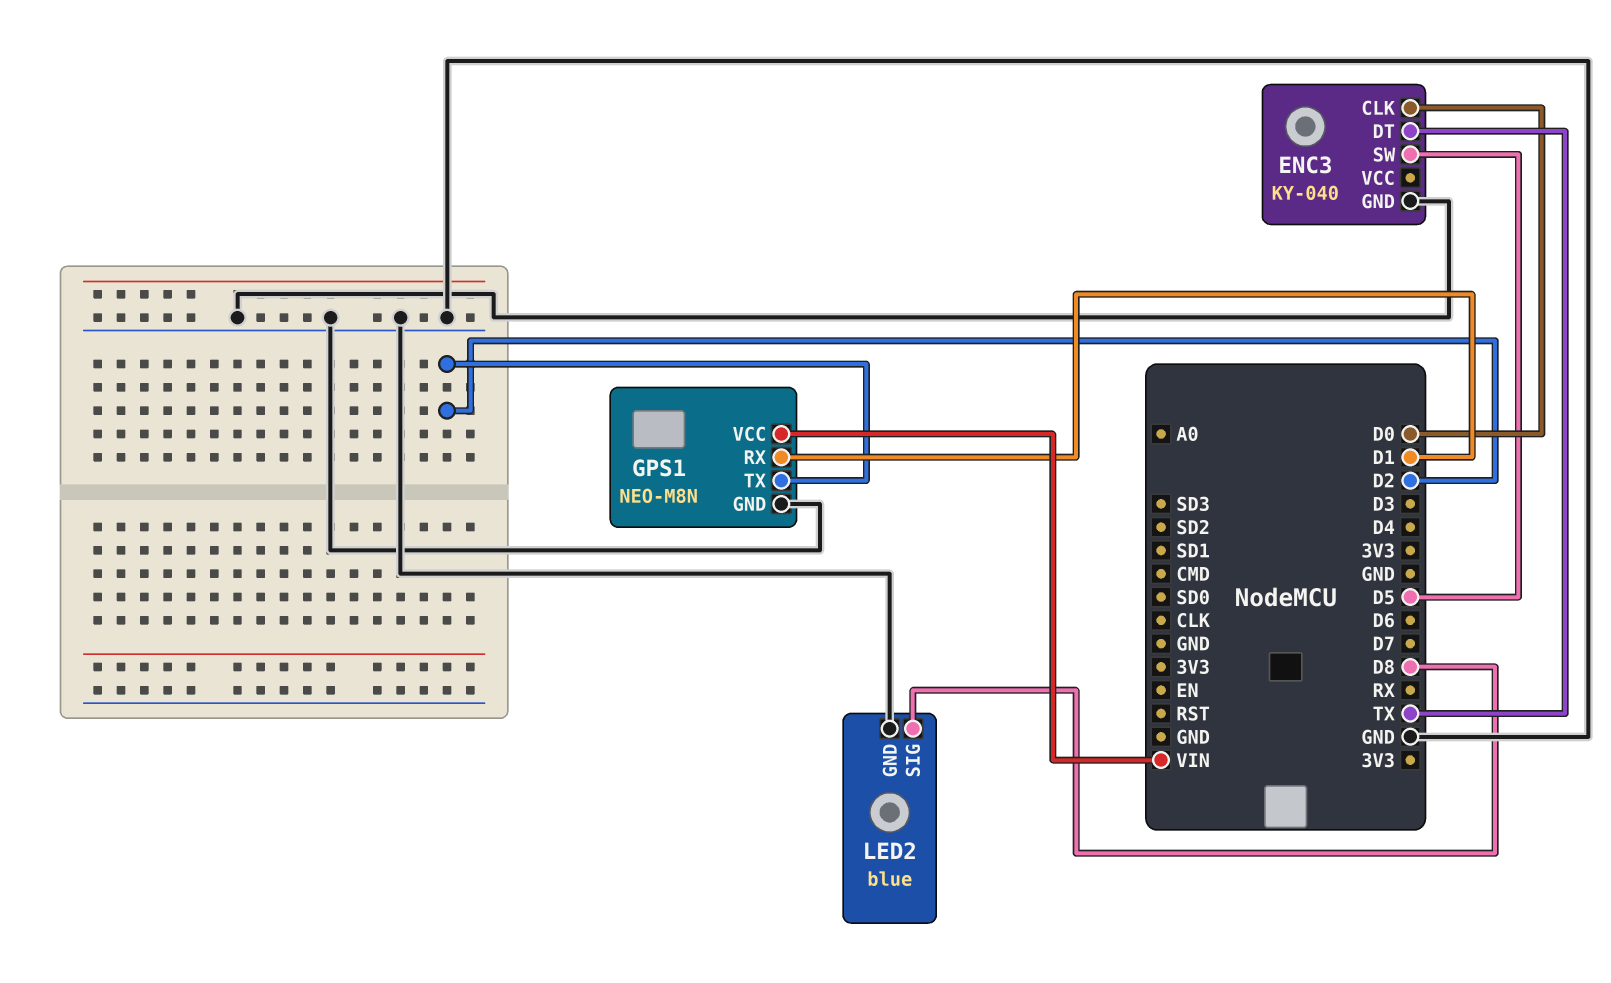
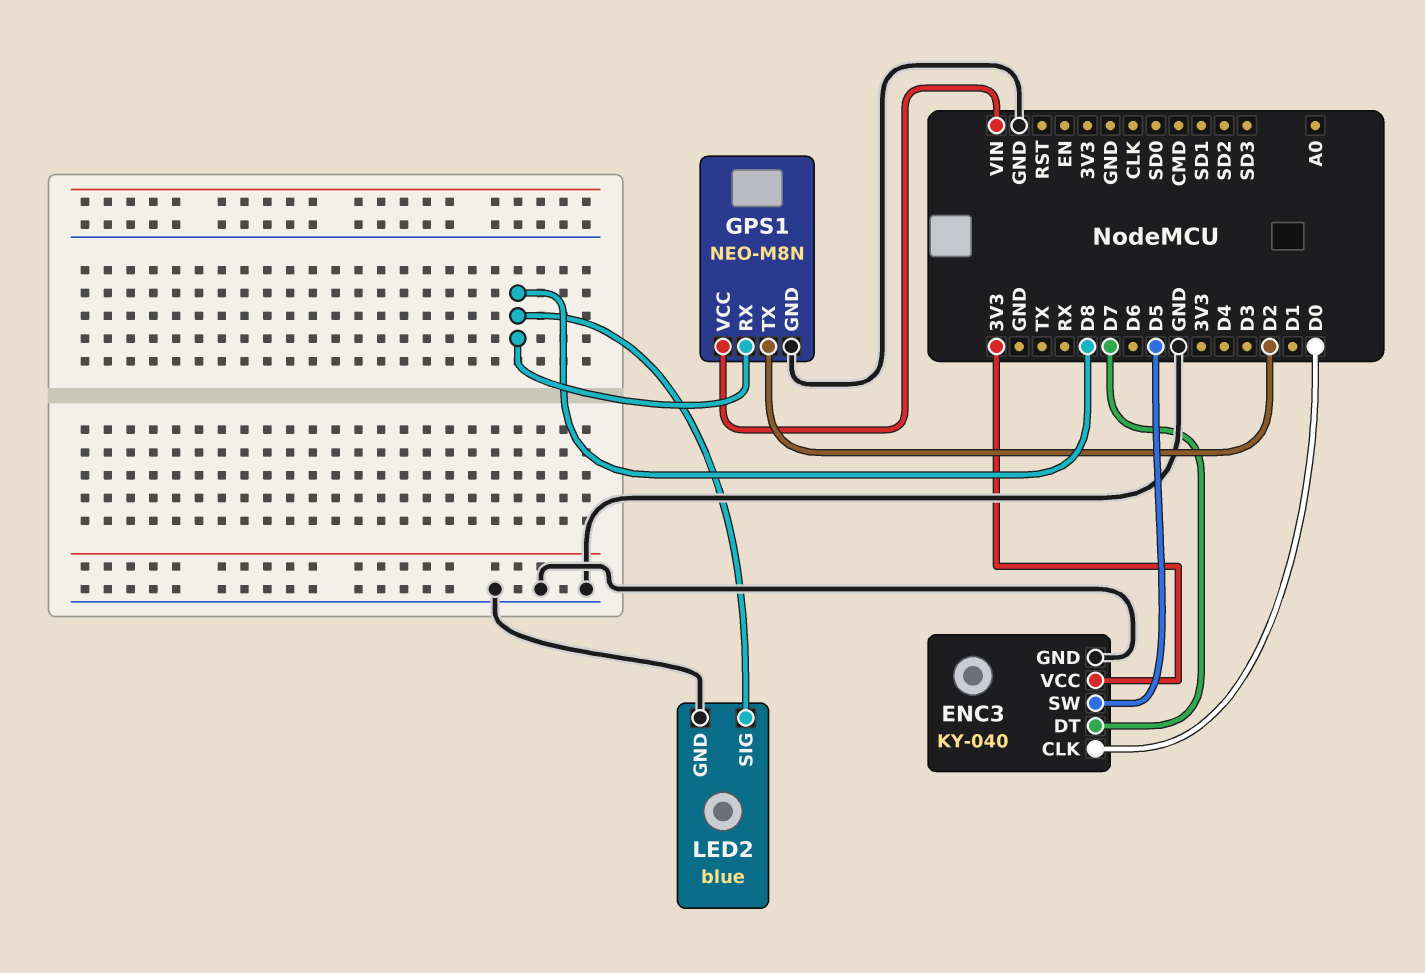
ENC3 pin DT: TX -> D7
ENC3 pin VCC: none -> 3V3
GPS1 pin RX: D1 -> D8

